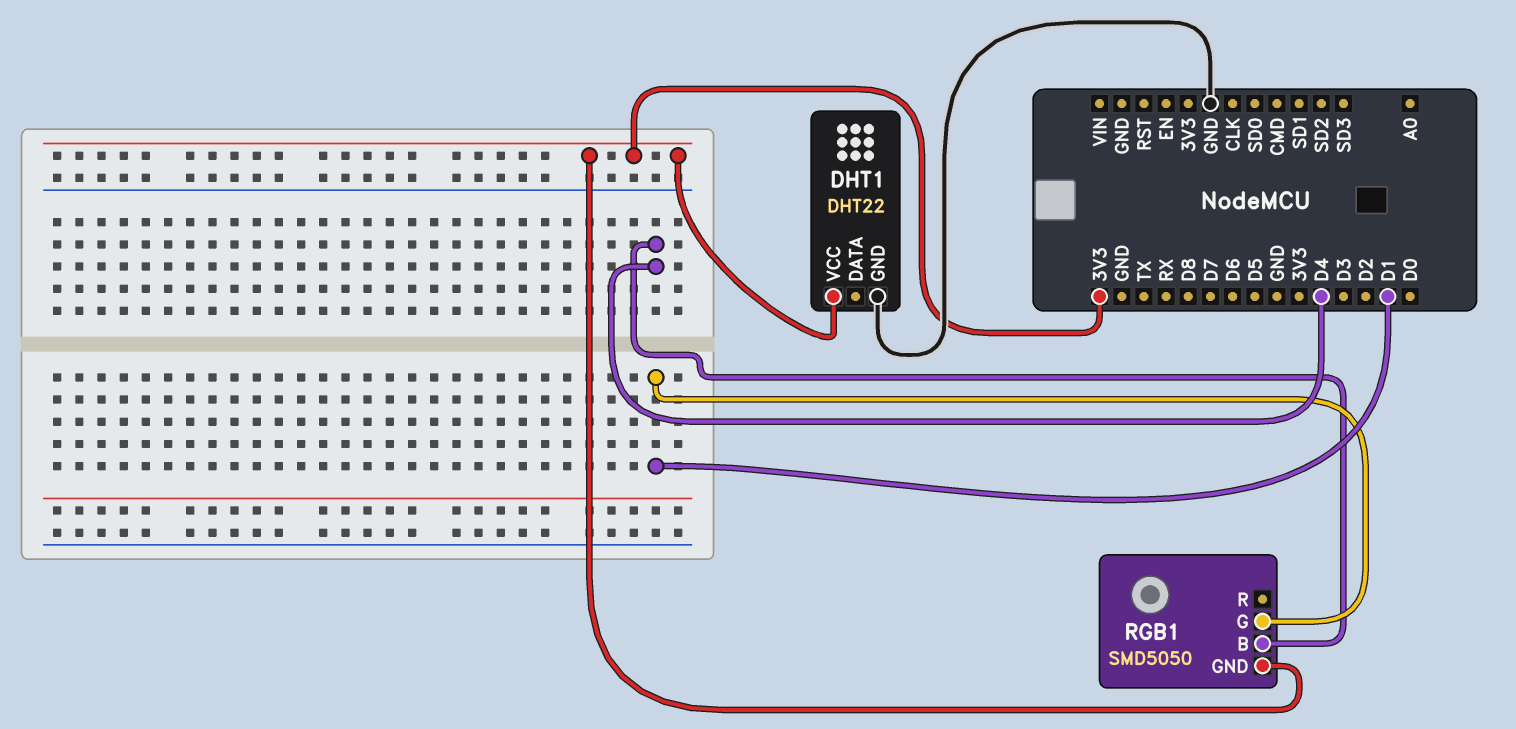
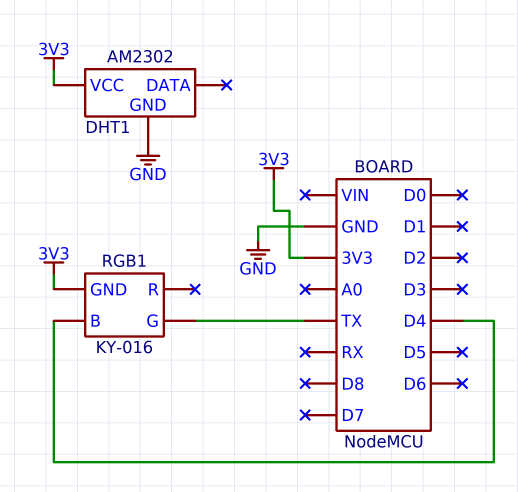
DHT1: DHT22 -> AM2302
RGB1: SMD5050 -> KY-016
RGB1 pin G: D1 -> TX

